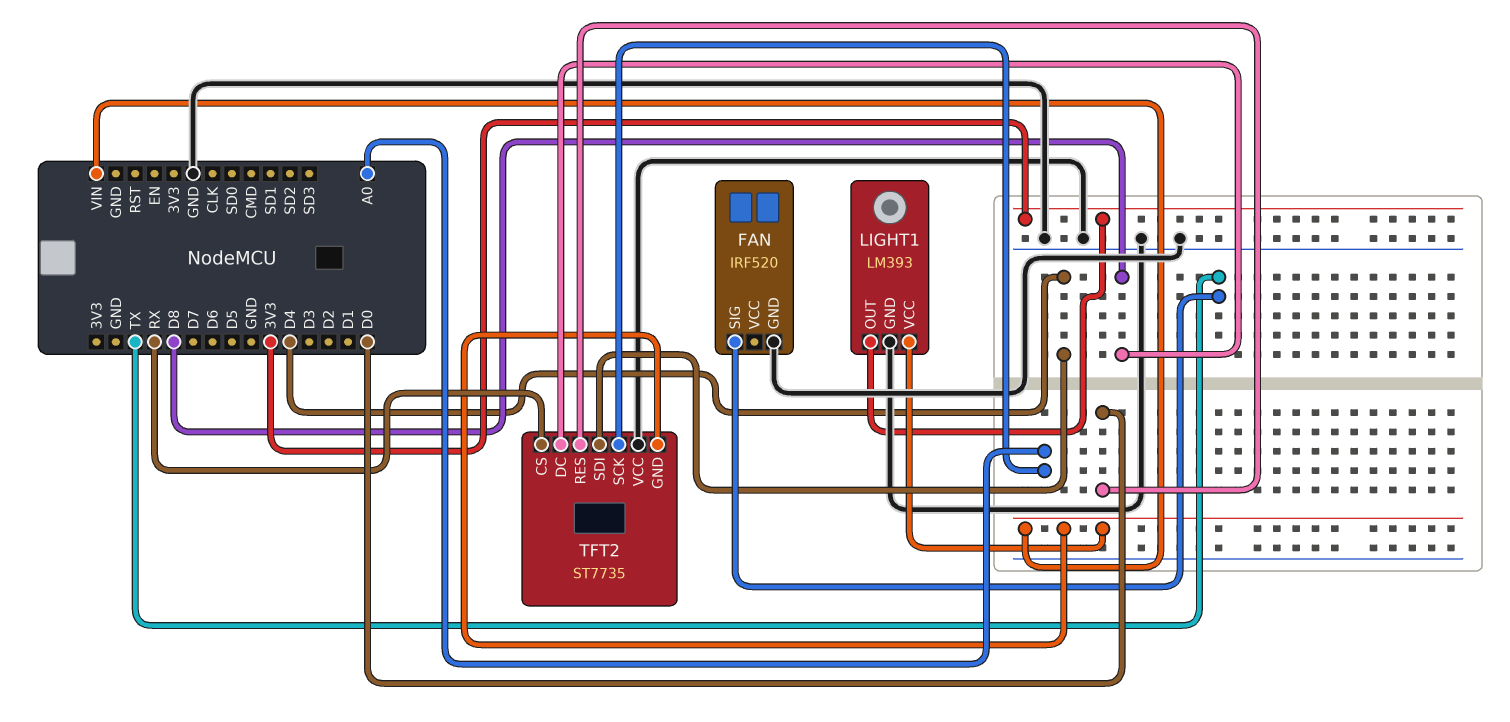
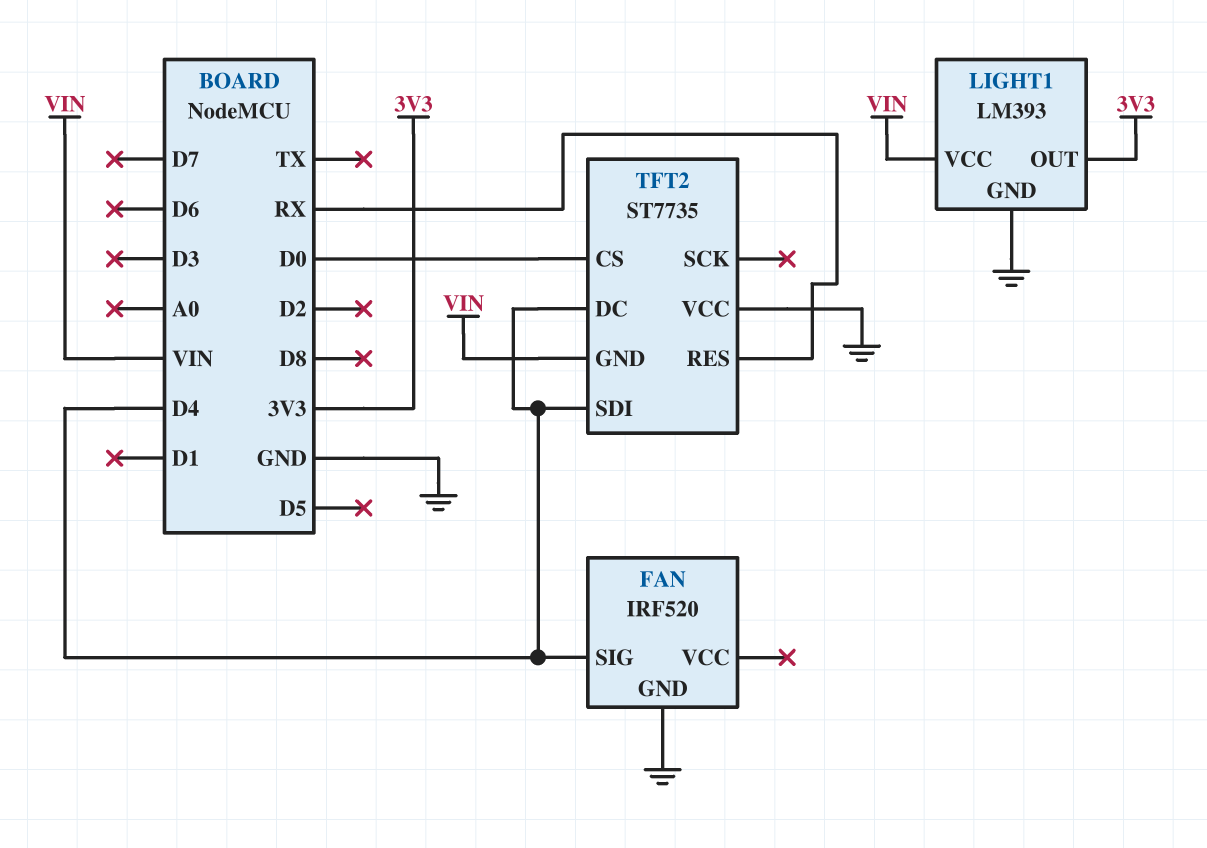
FAN pin SIG: TX -> D4
TFT2 pin CS: RX -> D0
TFT2 pin DC: D8 -> D4
TFT2 pin RES: D0 -> RX
TFT2 pin SCK: A0 -> none

